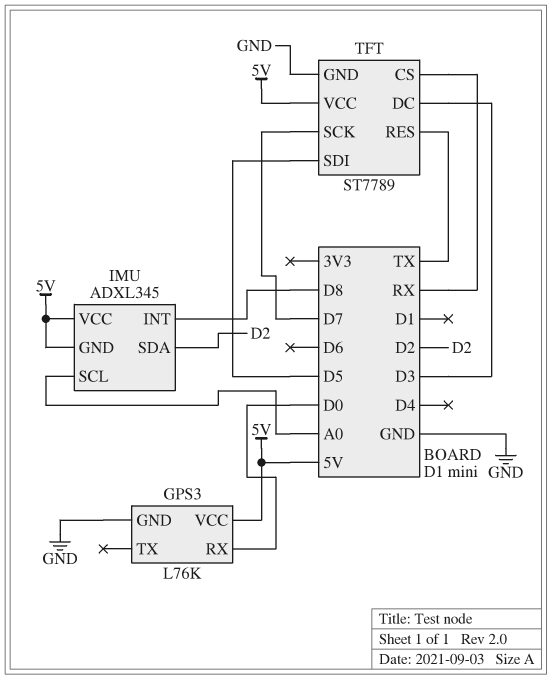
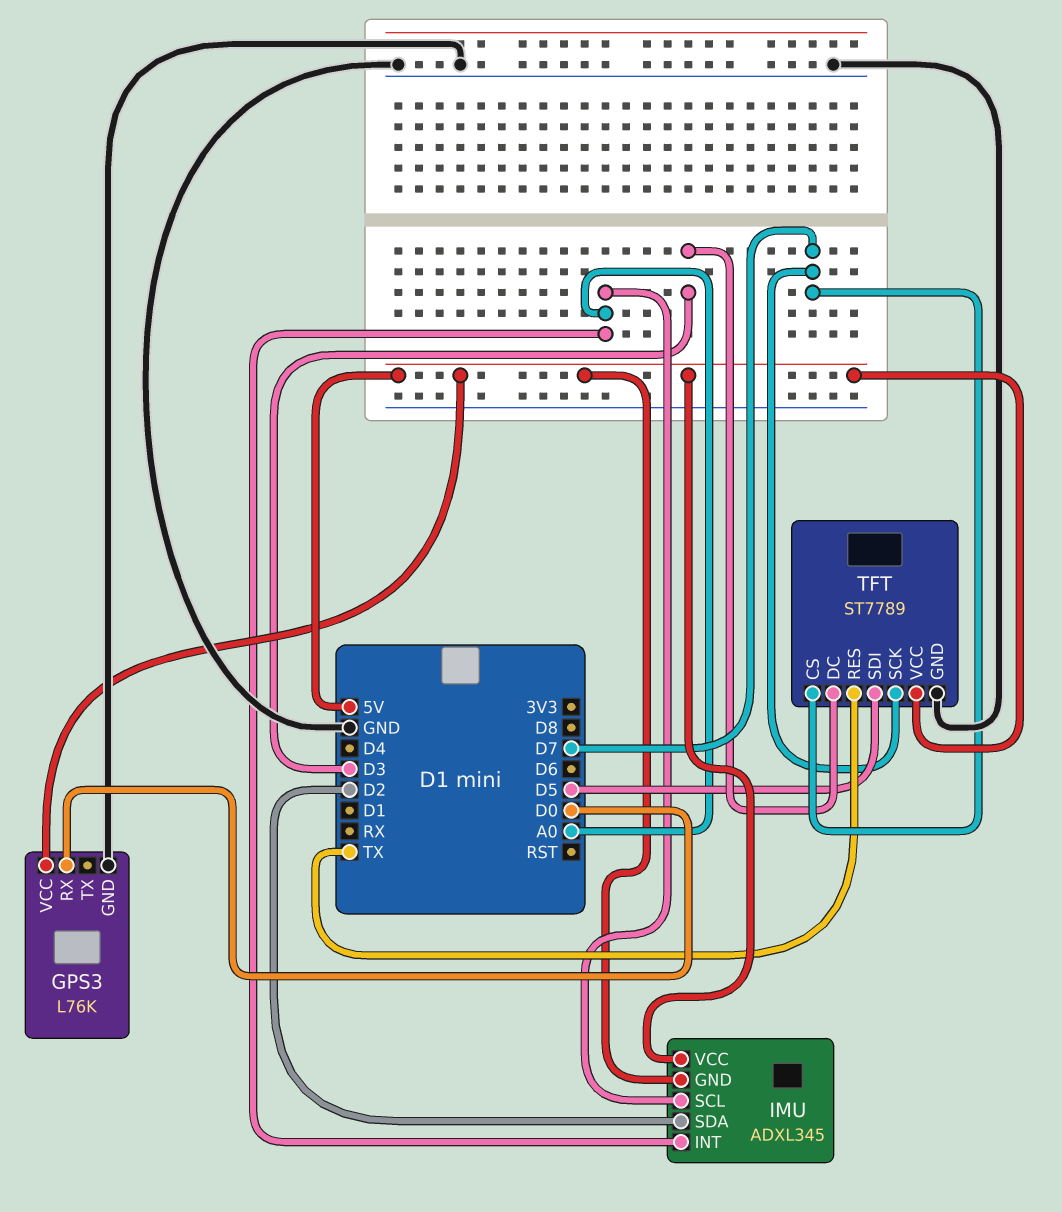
IMU pin INT: D8 -> A0
TFT pin CS: RX -> D7

